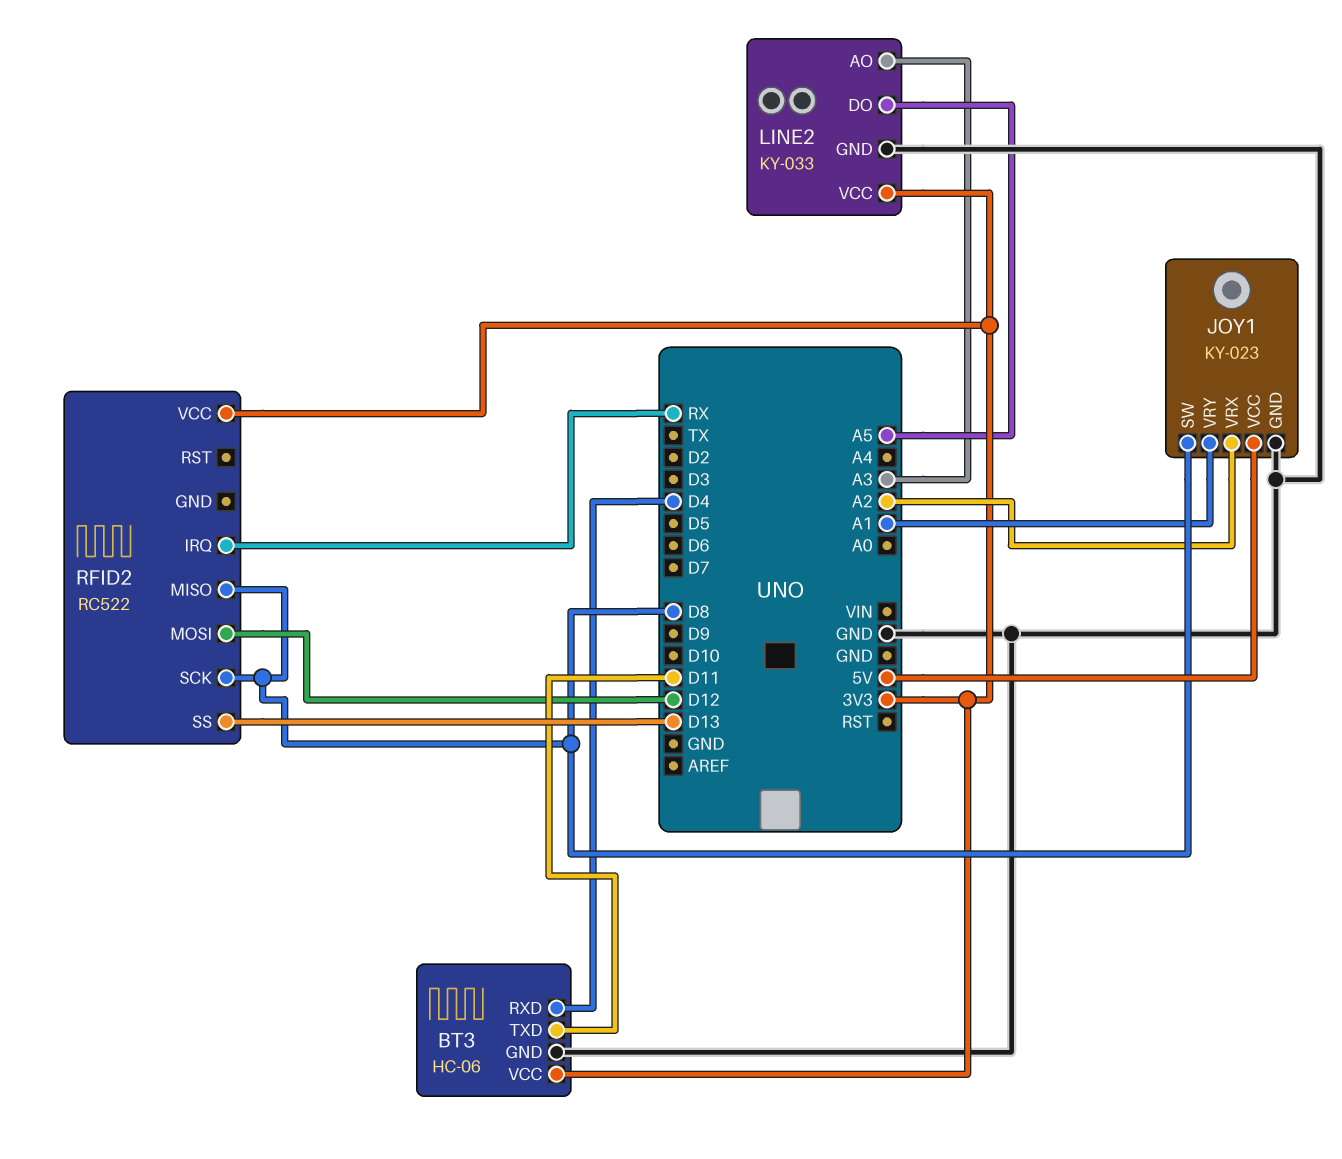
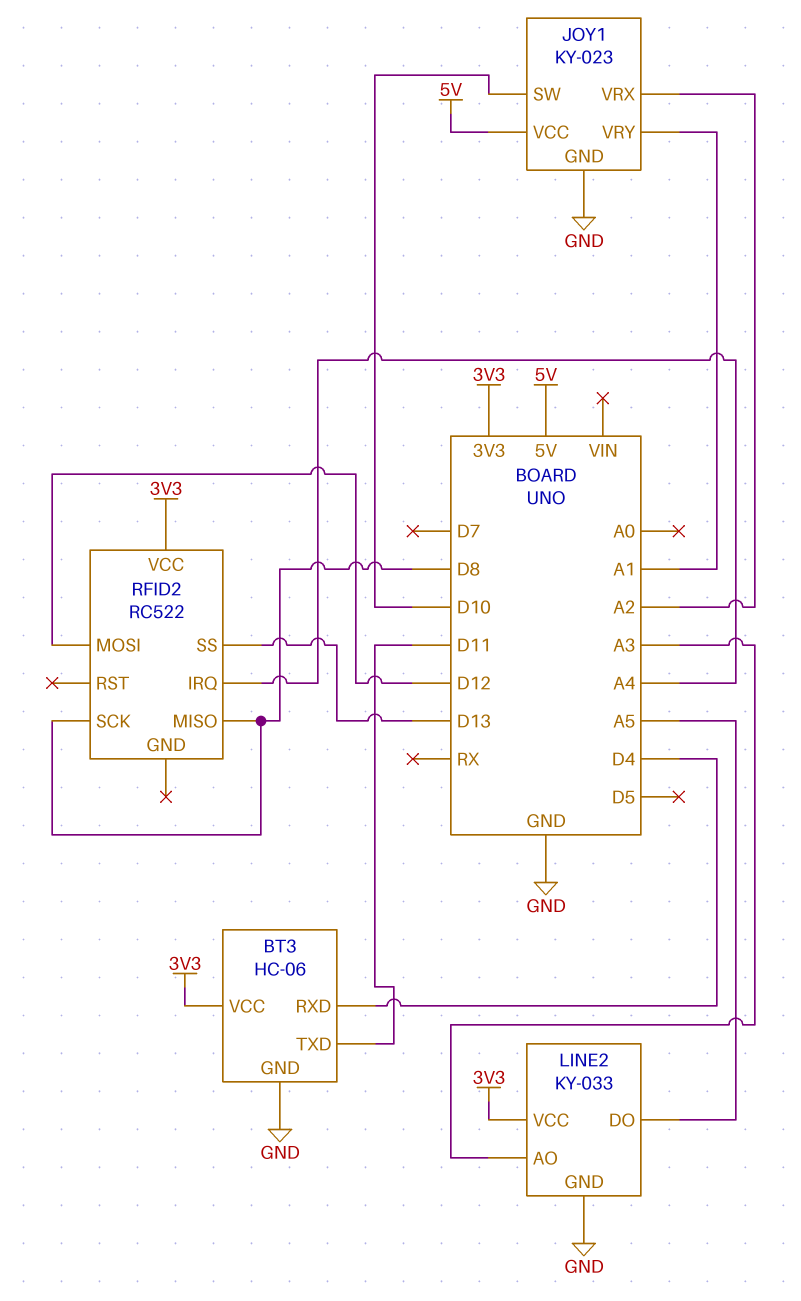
JOY1 pin SW: D8 -> D10
RFID2 pin IRQ: RX -> A4

